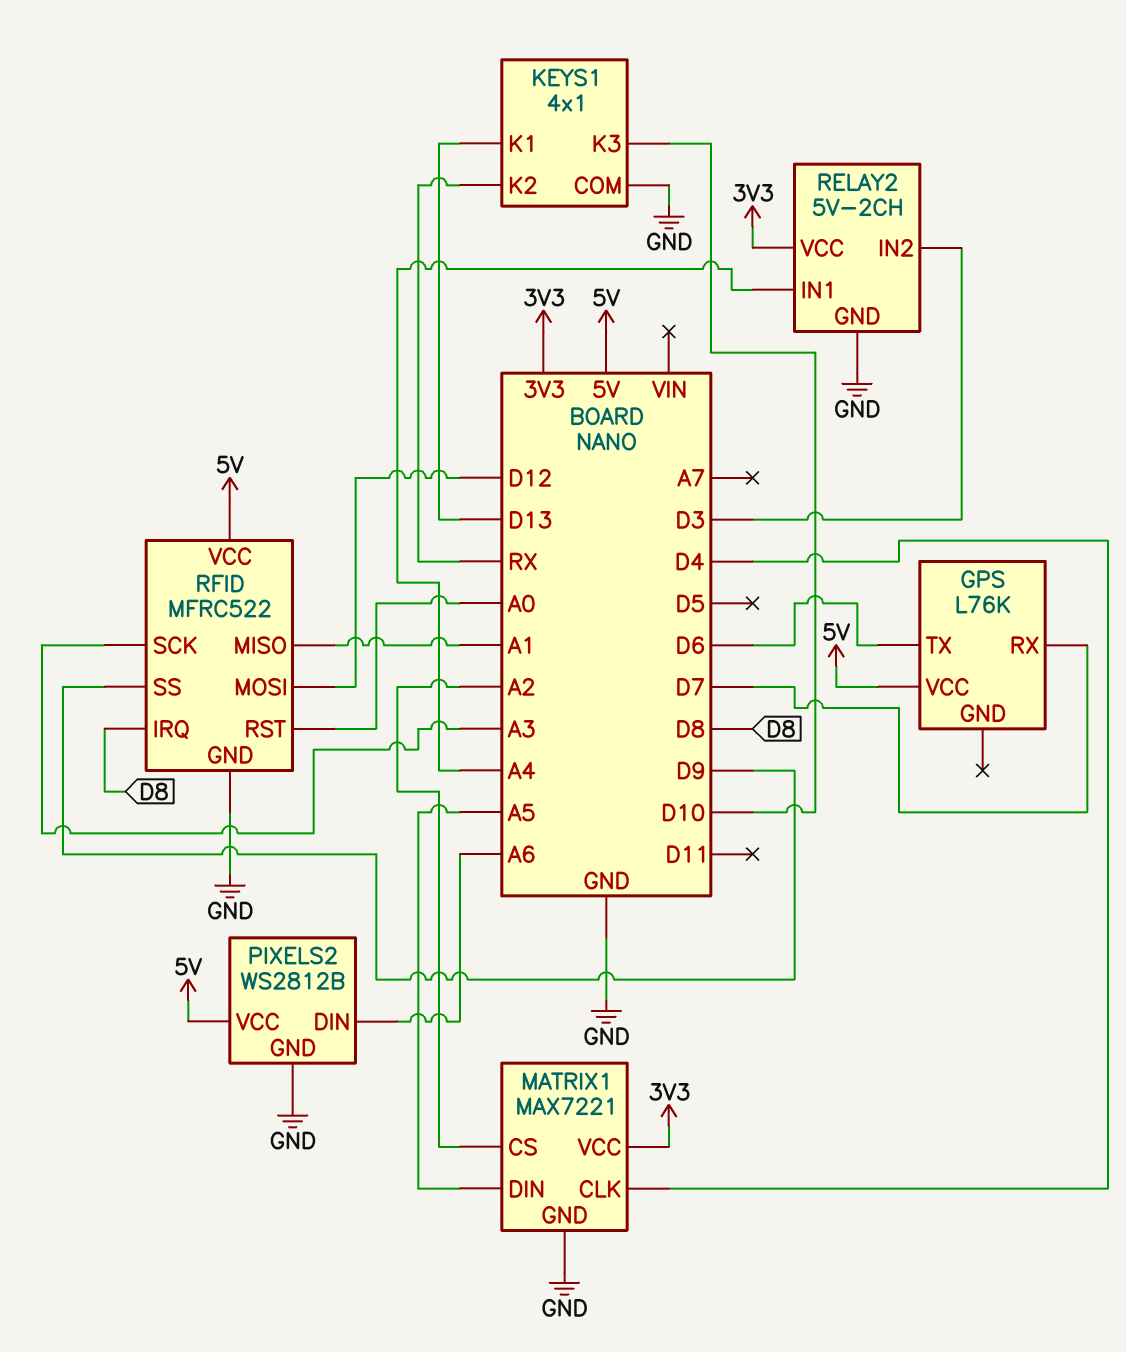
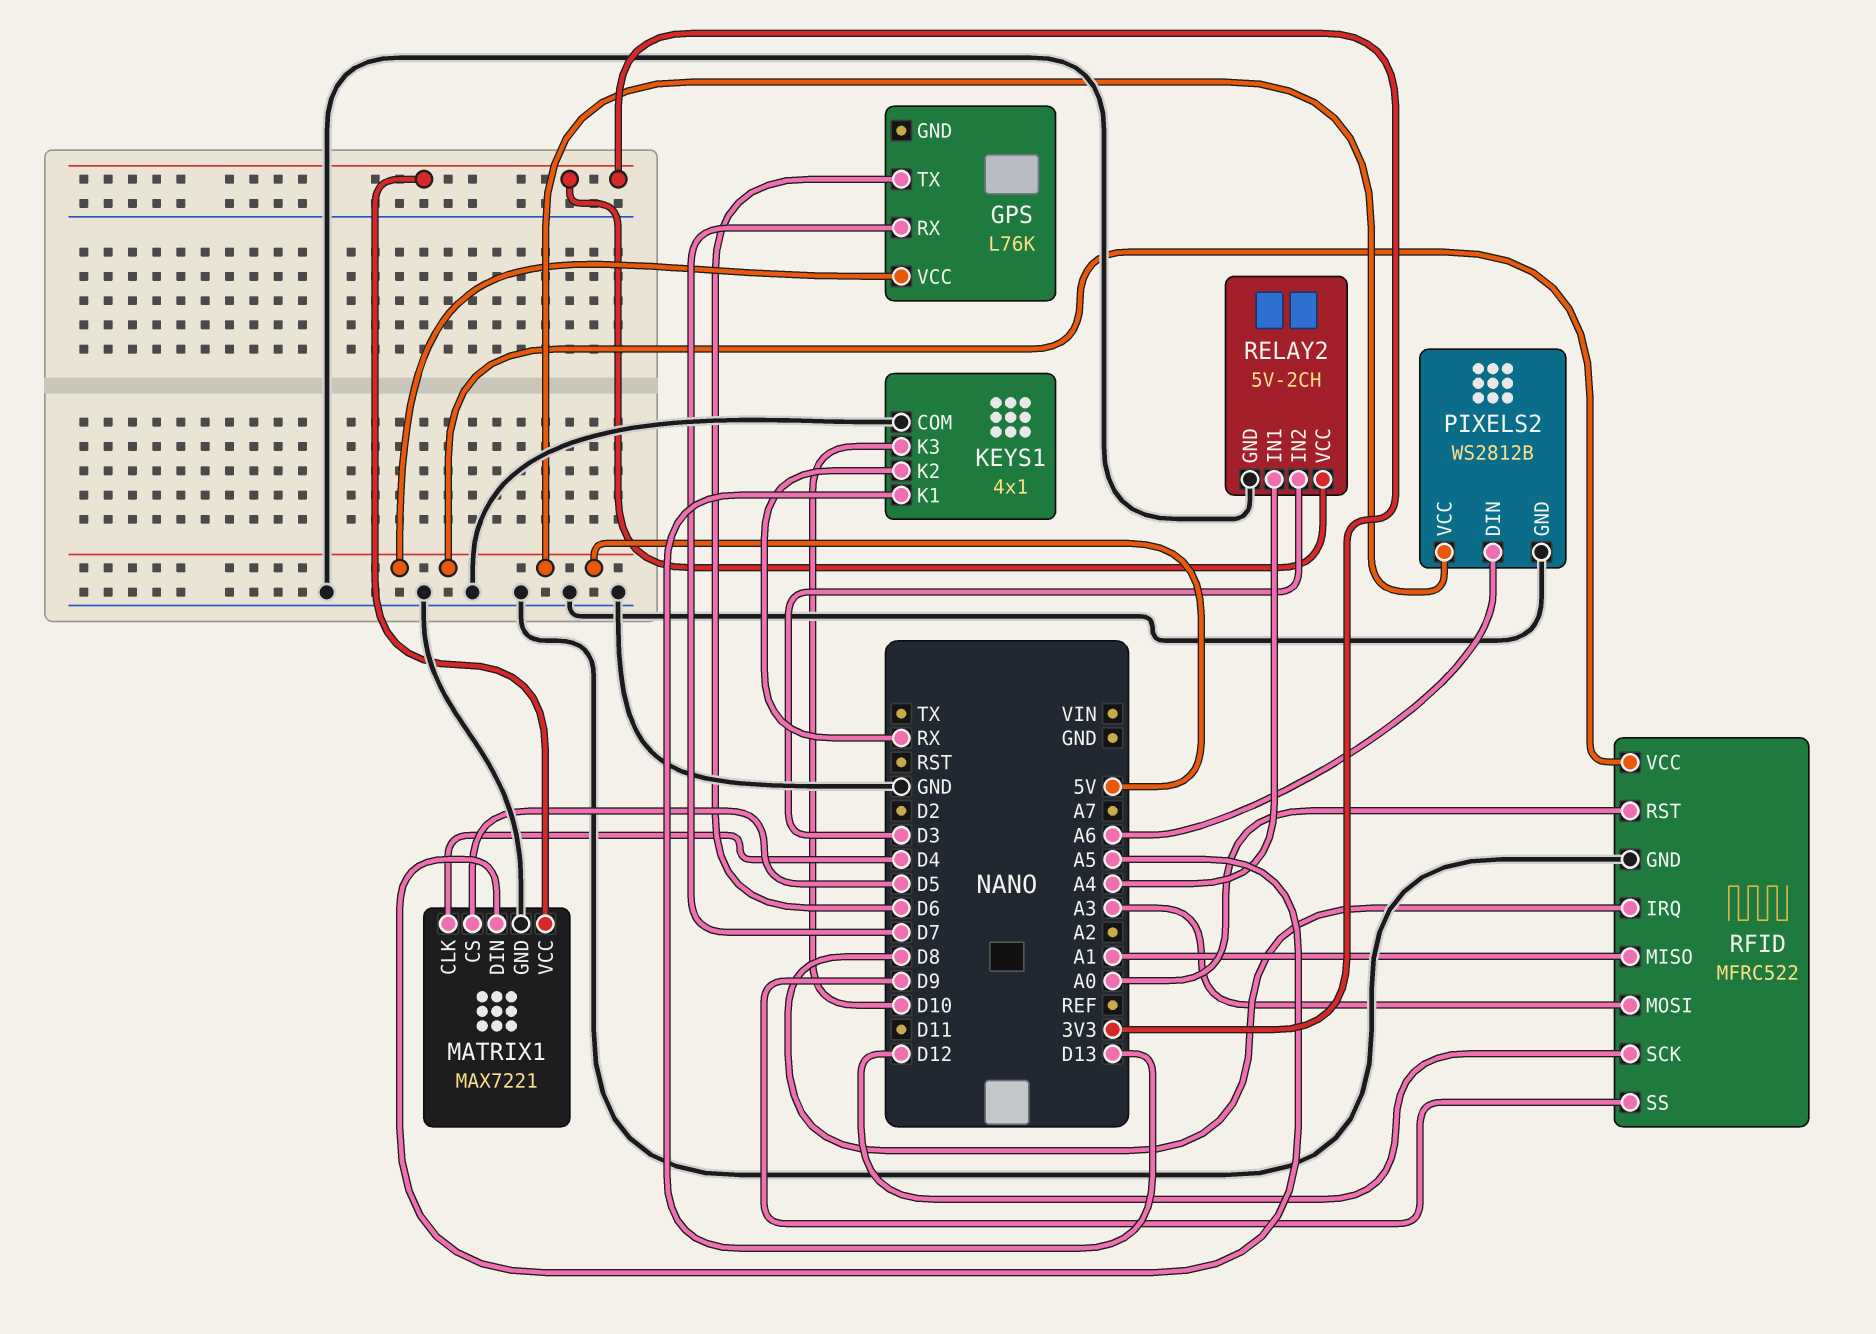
MATRIX1 pin CS: A2 -> D5
RFID pin MOSI: D12 -> A3
RFID pin SCK: A3 -> D12

